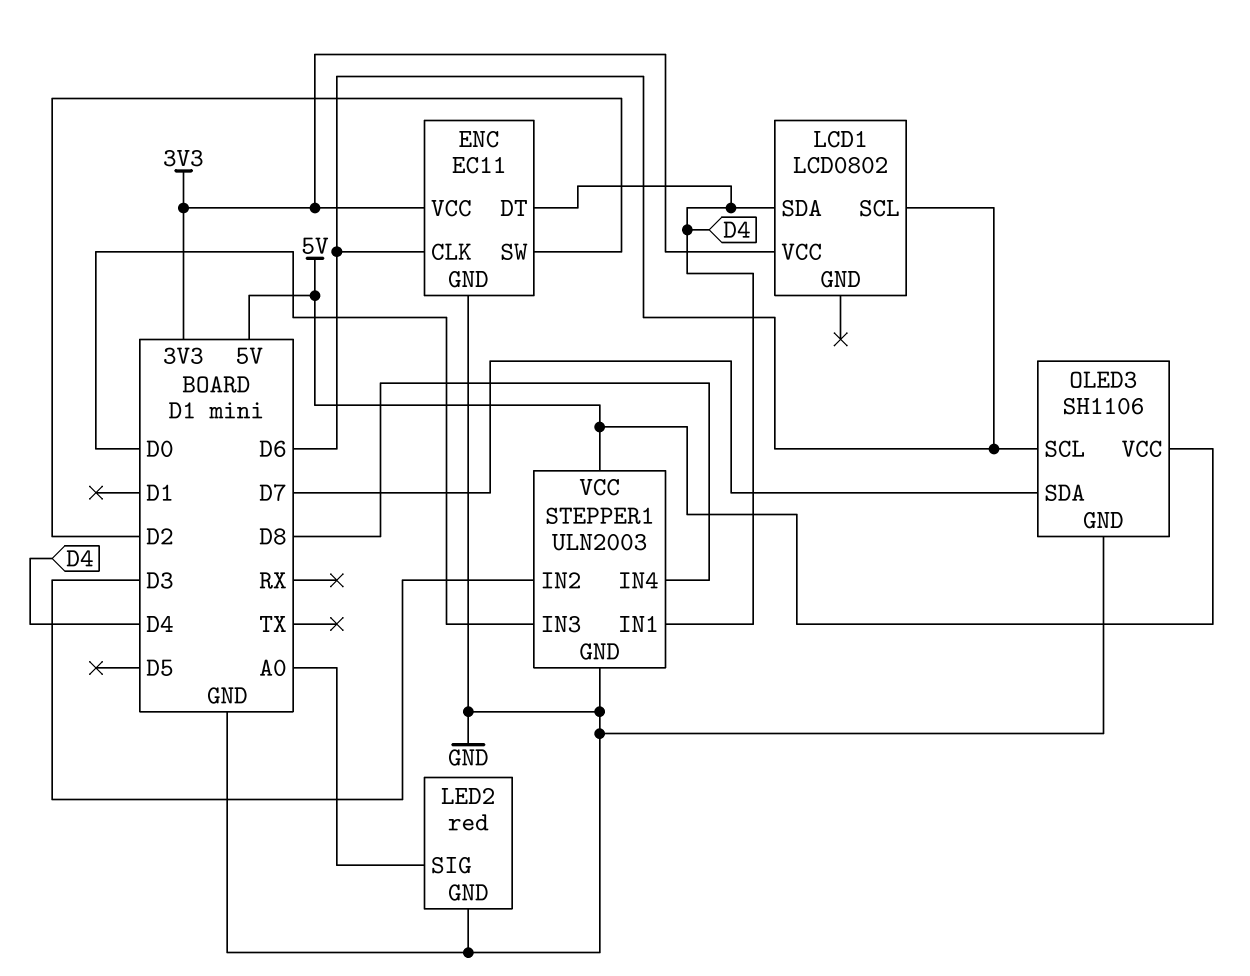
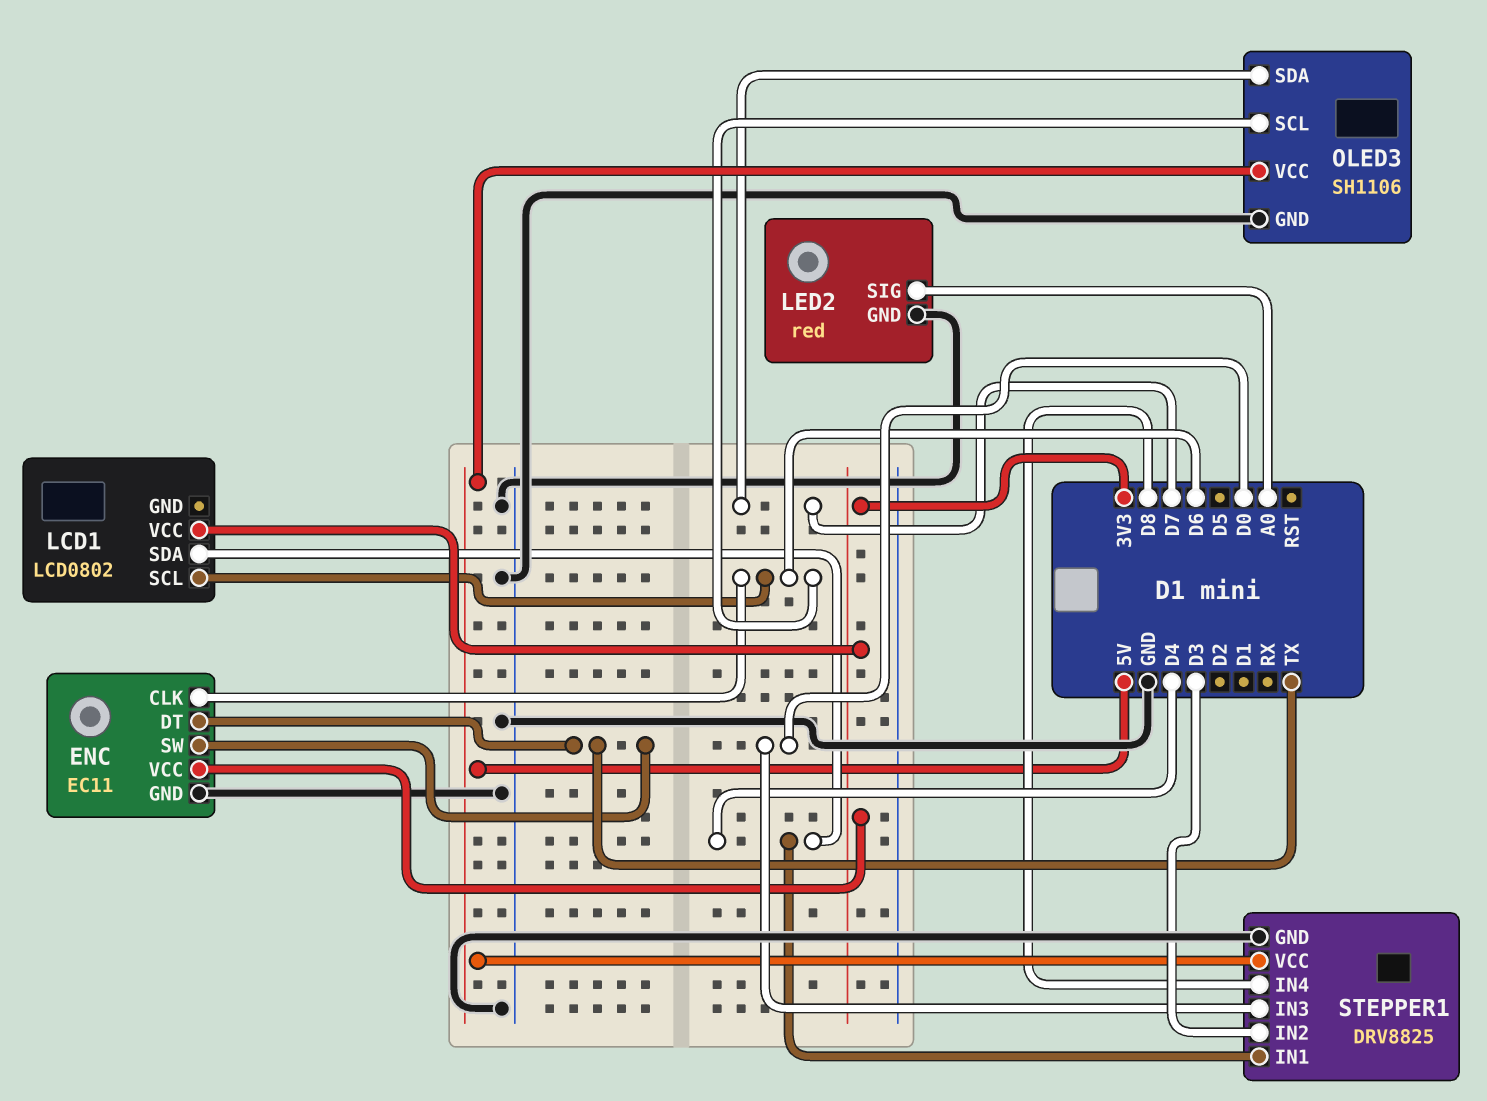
ENC pin DT: D4 -> TX
ENC pin SW: D2 -> TX
STEPPER1: ULN2003 -> DRV8825

